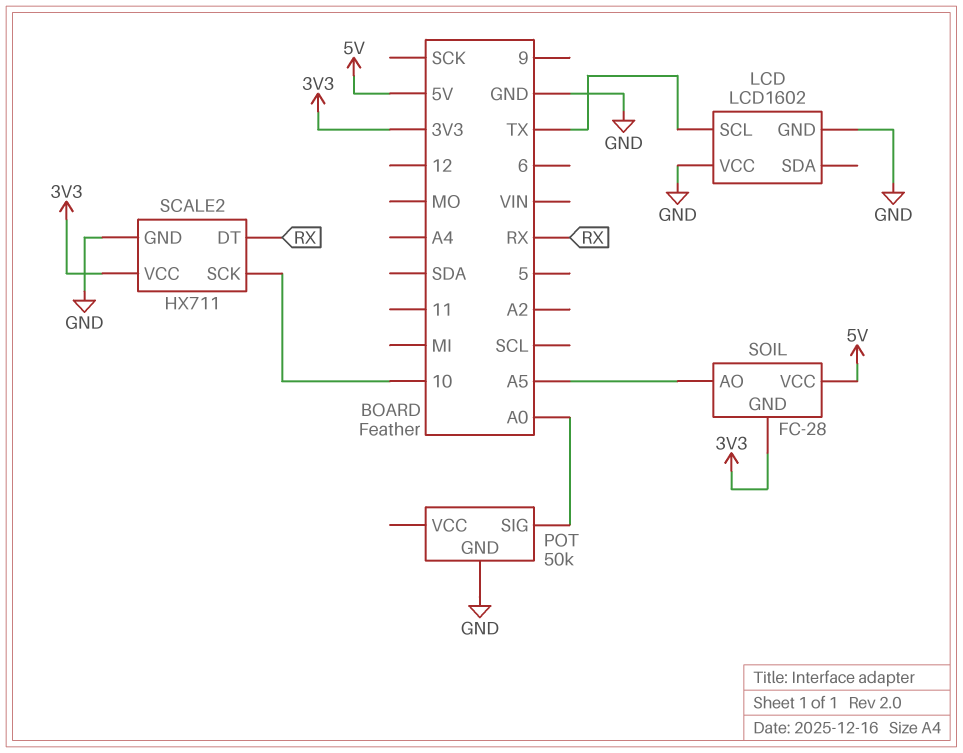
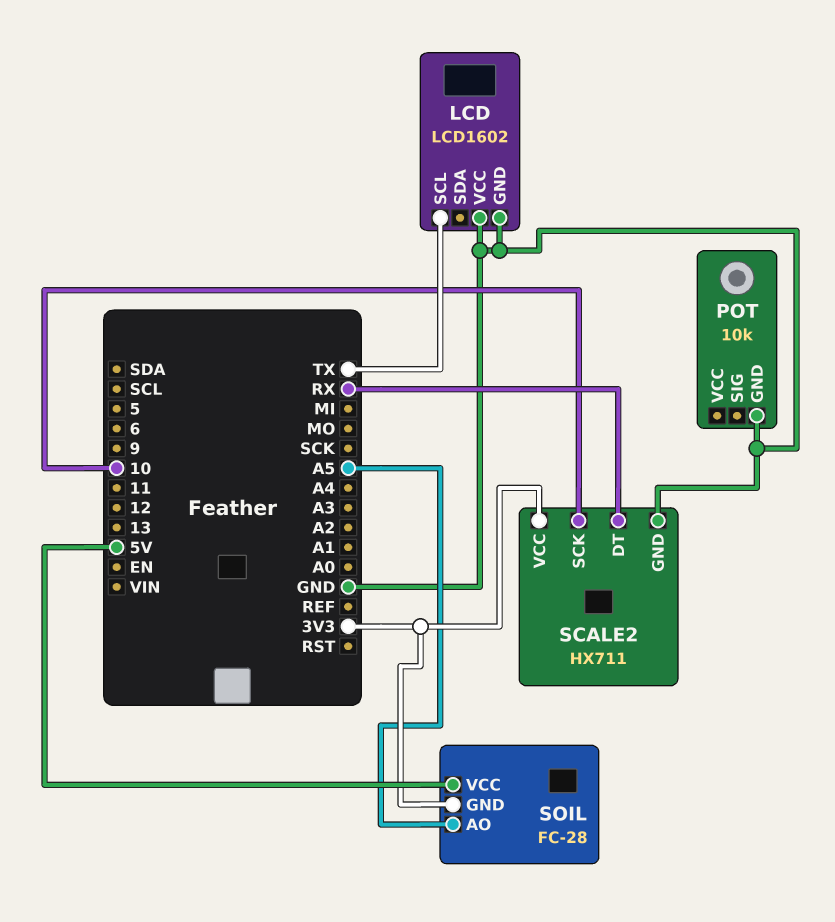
POT: 50k -> 10k
POT pin SIG: A0 -> none

